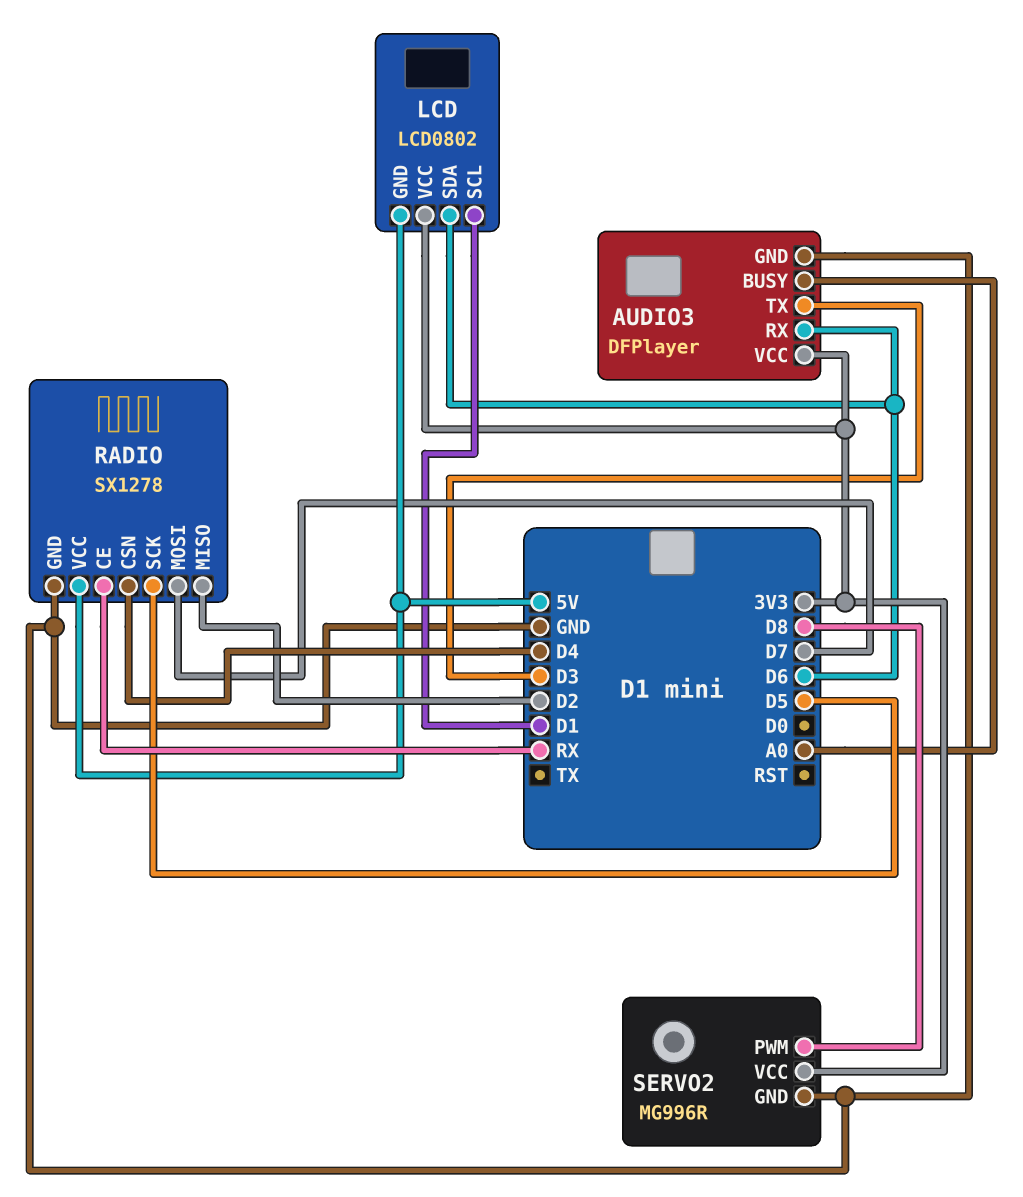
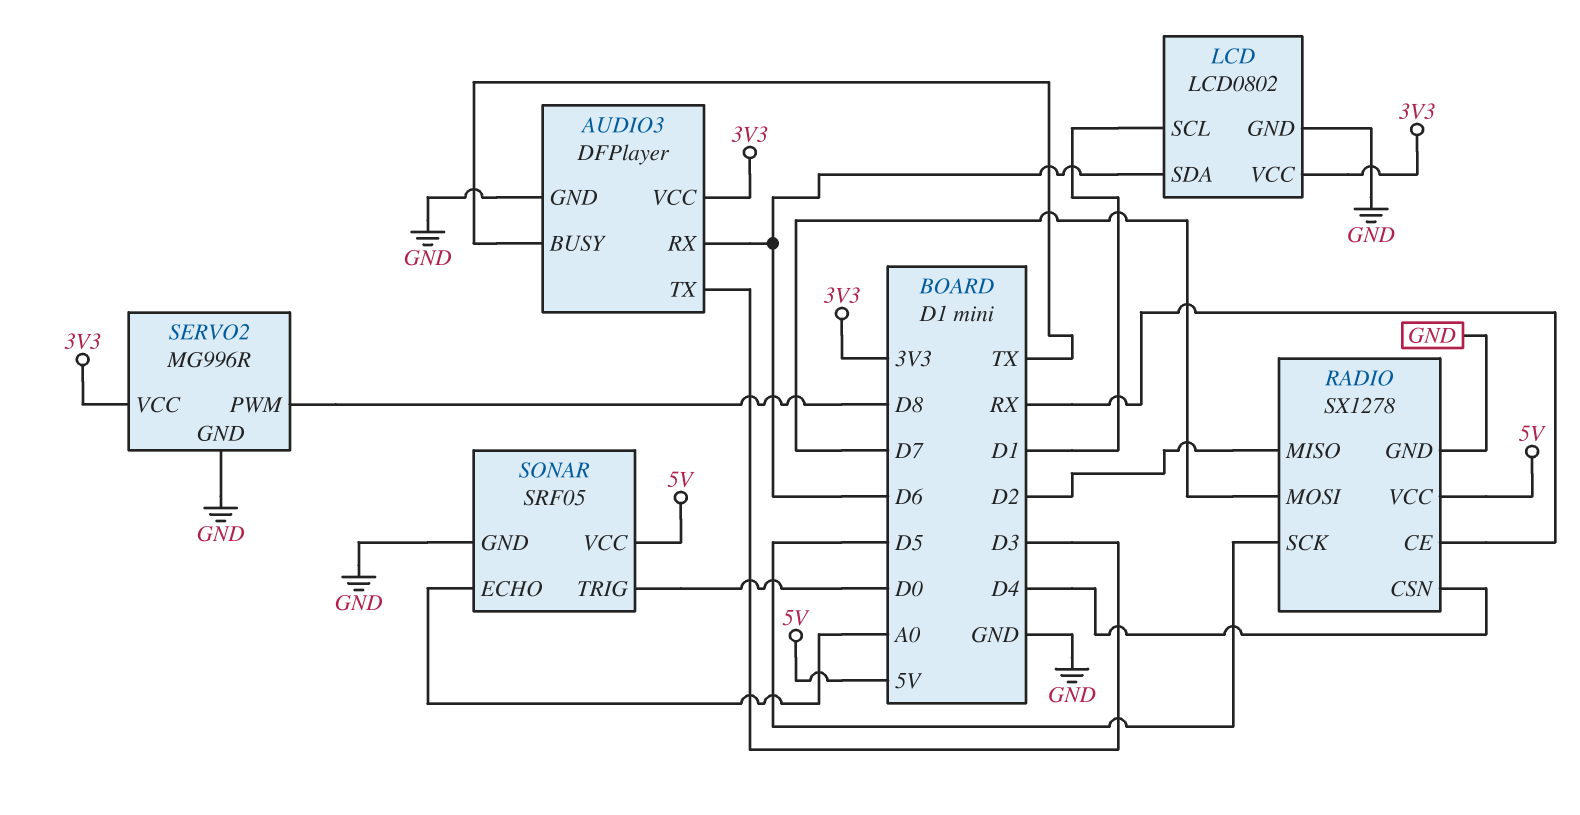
AUDIO3 pin BUSY: A0 -> TX
LCD pin GND: 5V -> GND
SONAR: none -> SRF05
SONAR pin ECHO: none -> A0
SONAR pin GND: none -> GND
SONAR pin TRIG: none -> D0
SONAR pin VCC: none -> 5V

